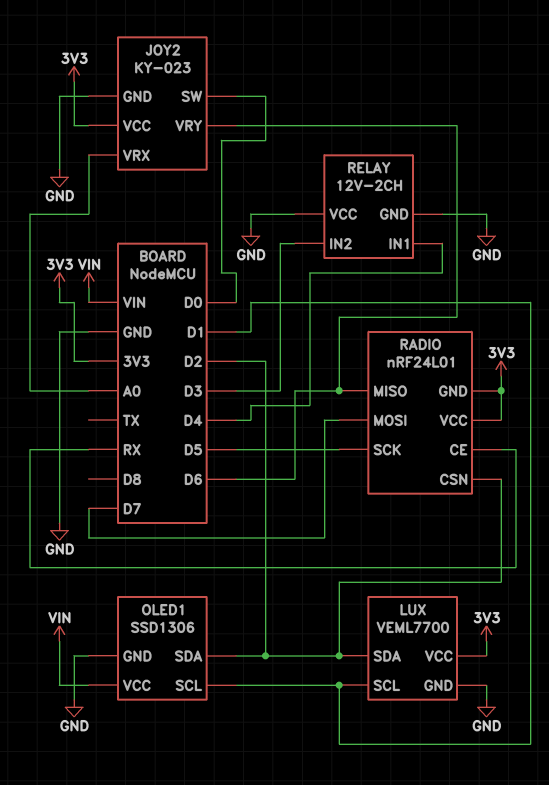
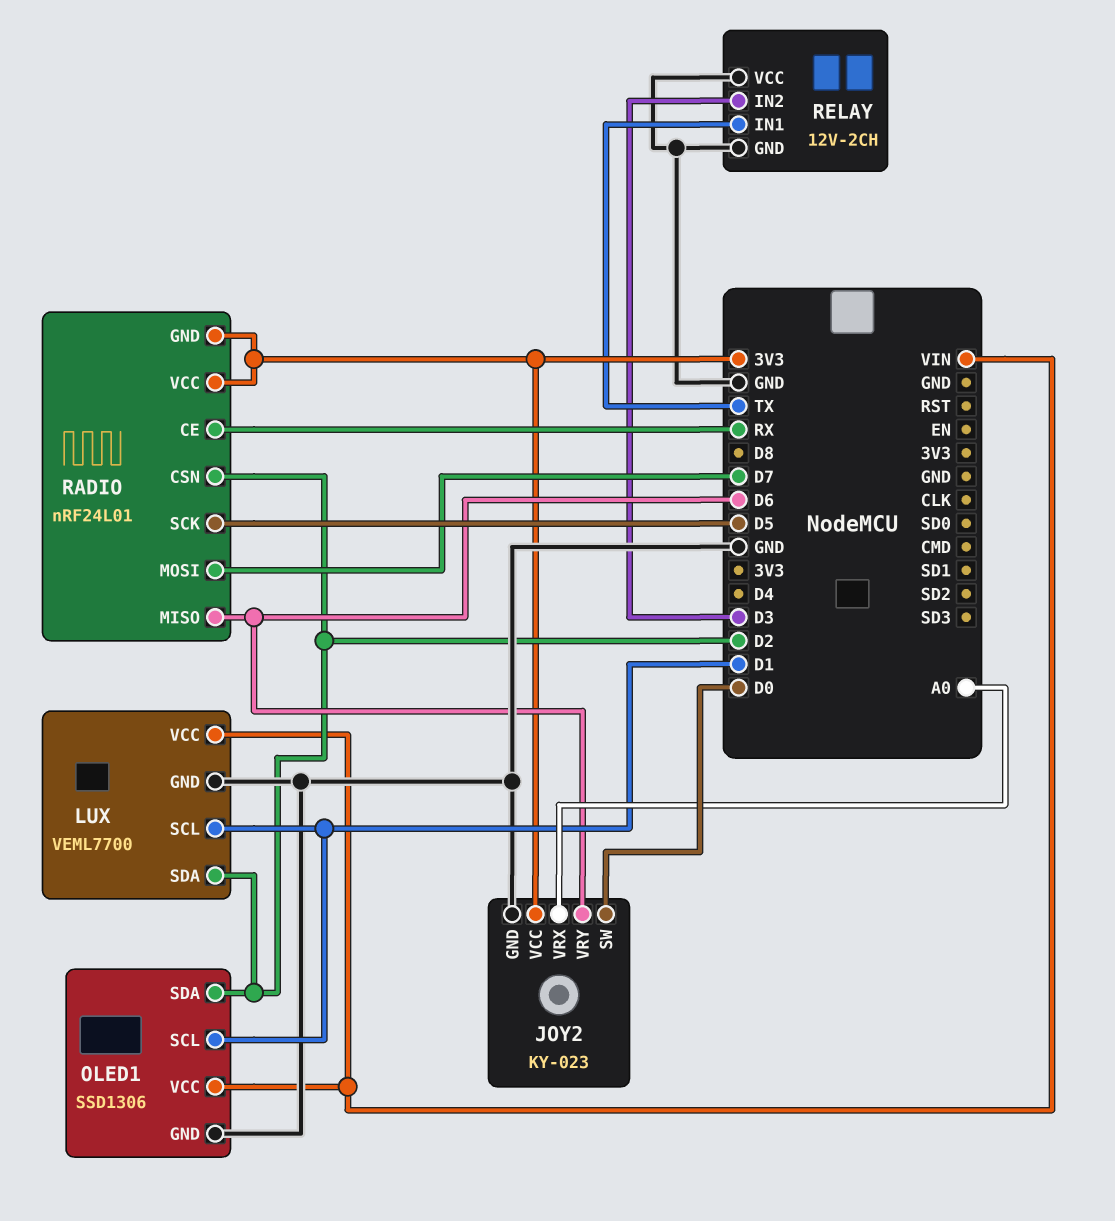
LUX pin VCC: 3V3 -> VIN
RELAY pin IN1: D4 -> TX

